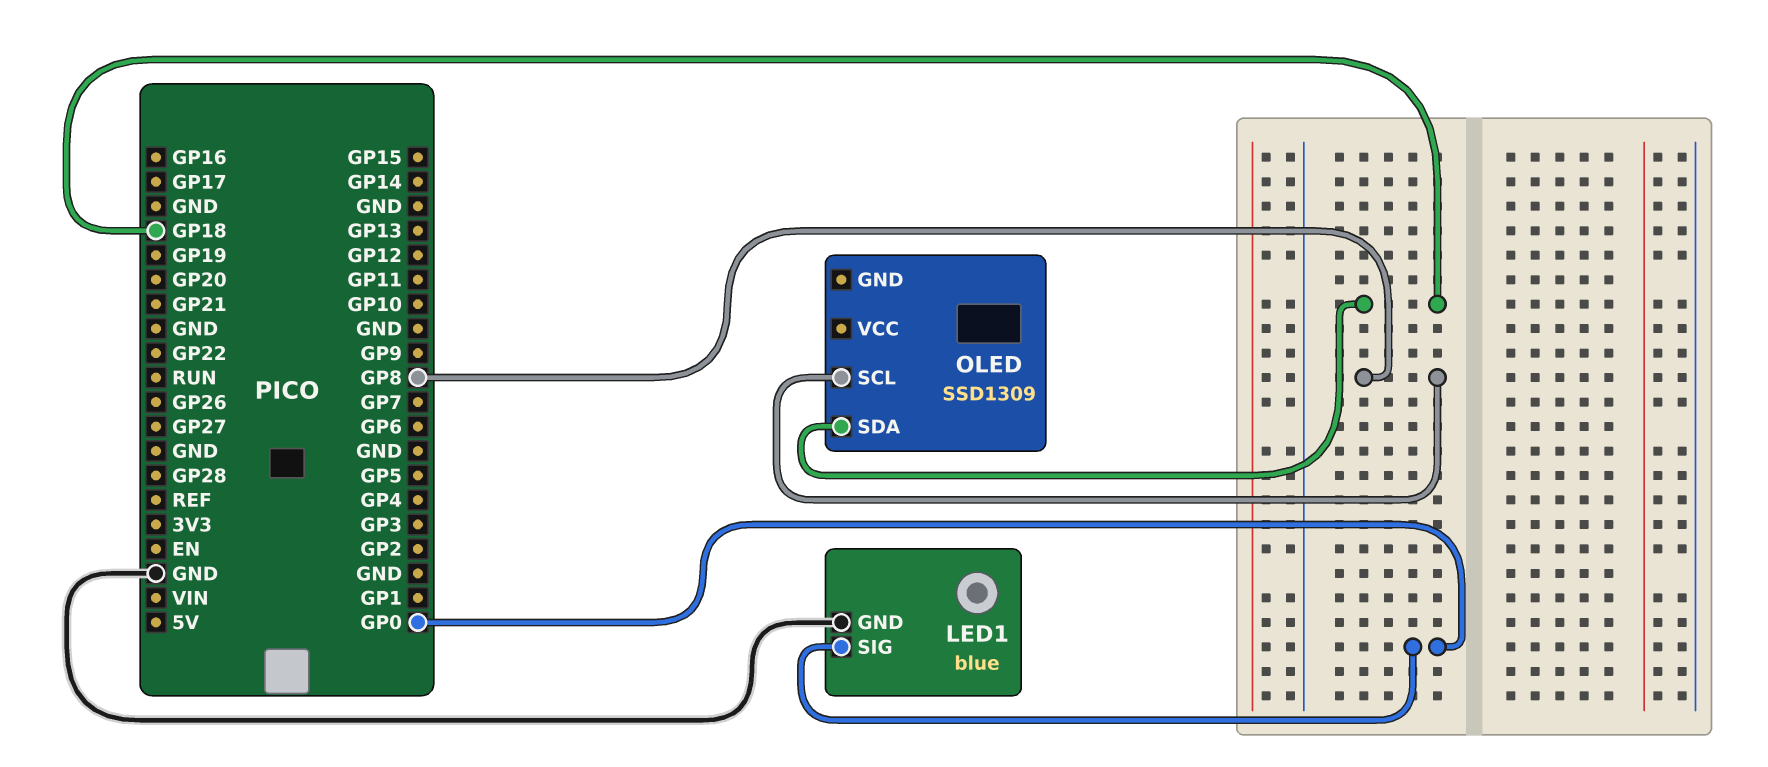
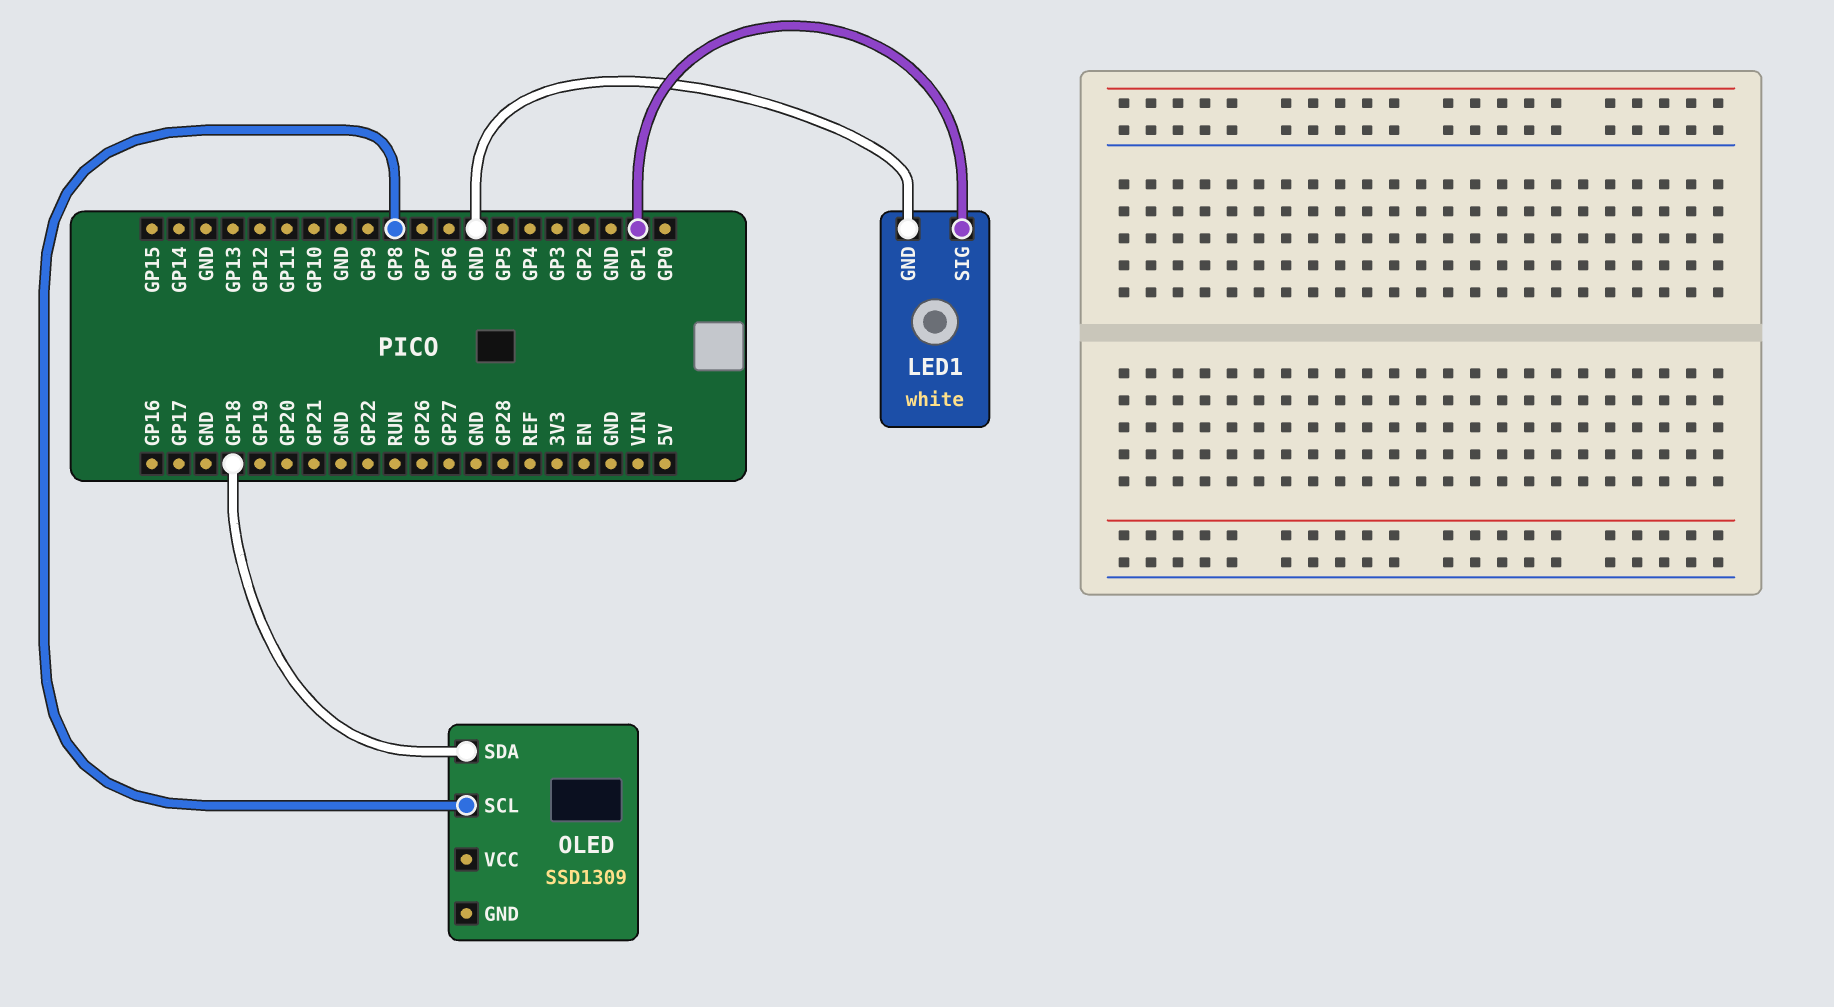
LED1: blue -> white
LED1 pin SIG: GP0 -> GP1

